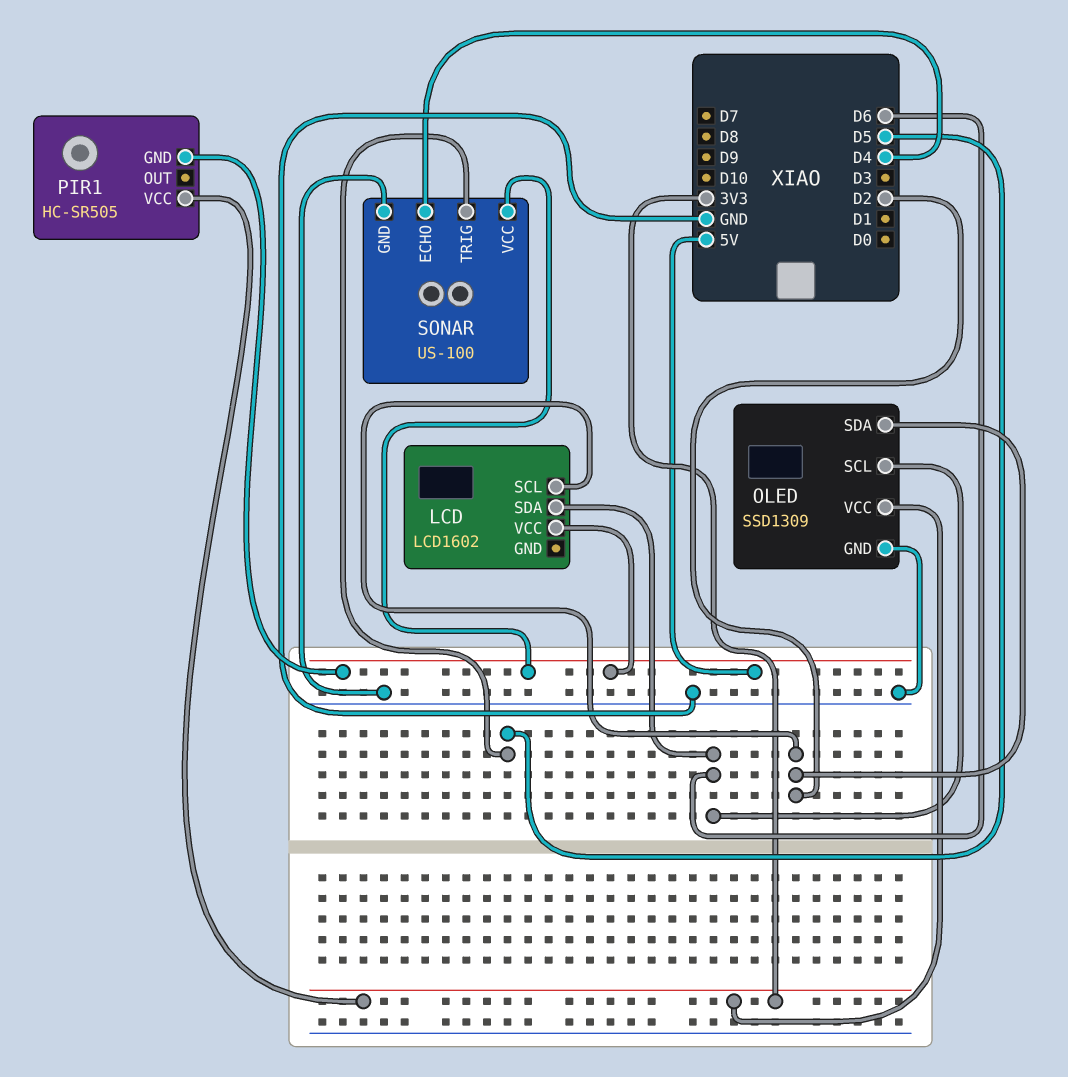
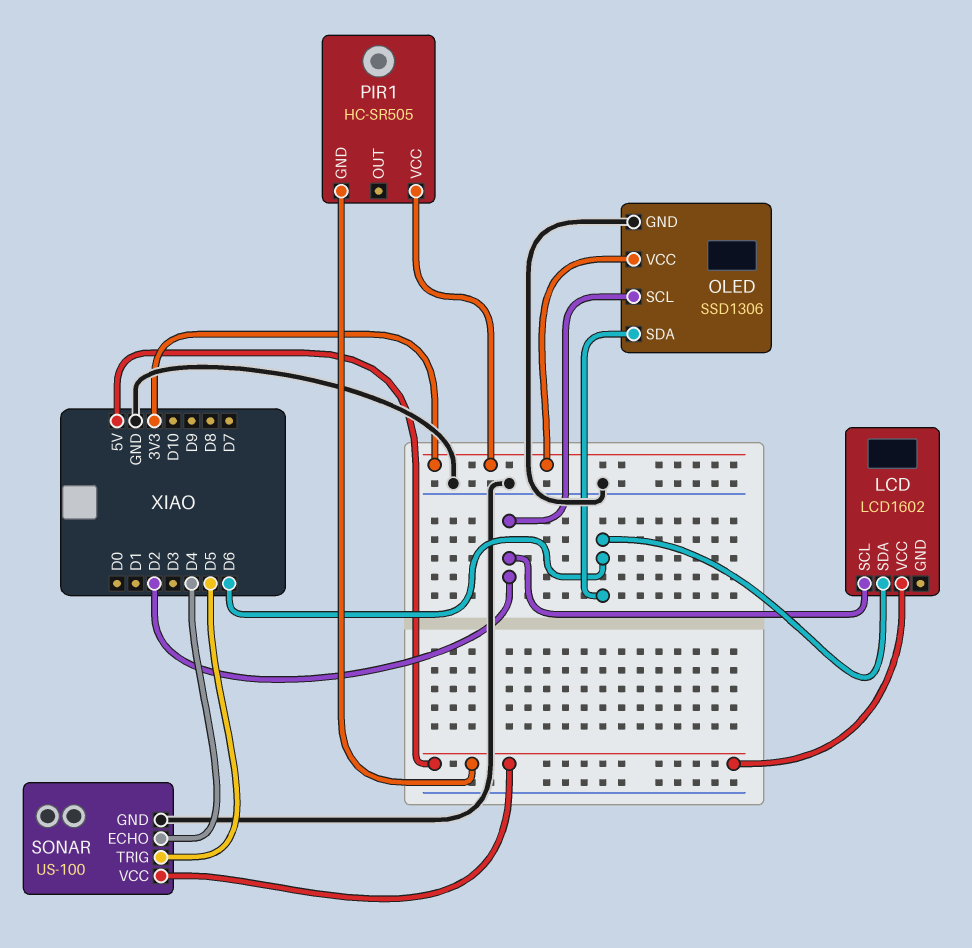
OLED: SSD1309 -> SSD1306
OLED pin SCL: D6 -> D2
OLED pin SDA: D2 -> D6

